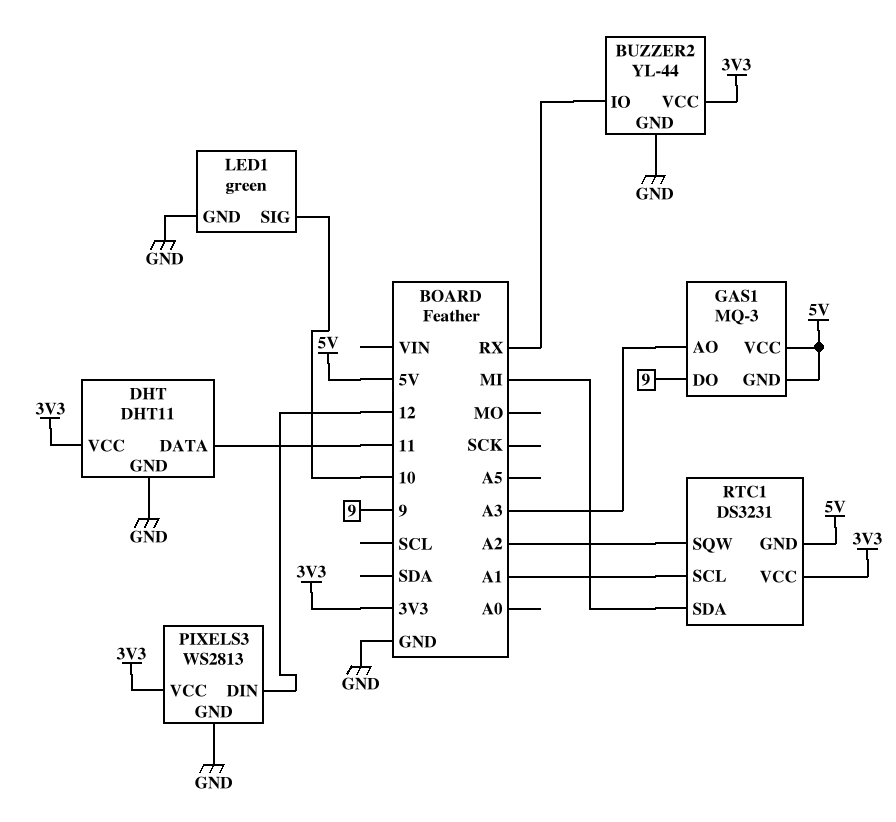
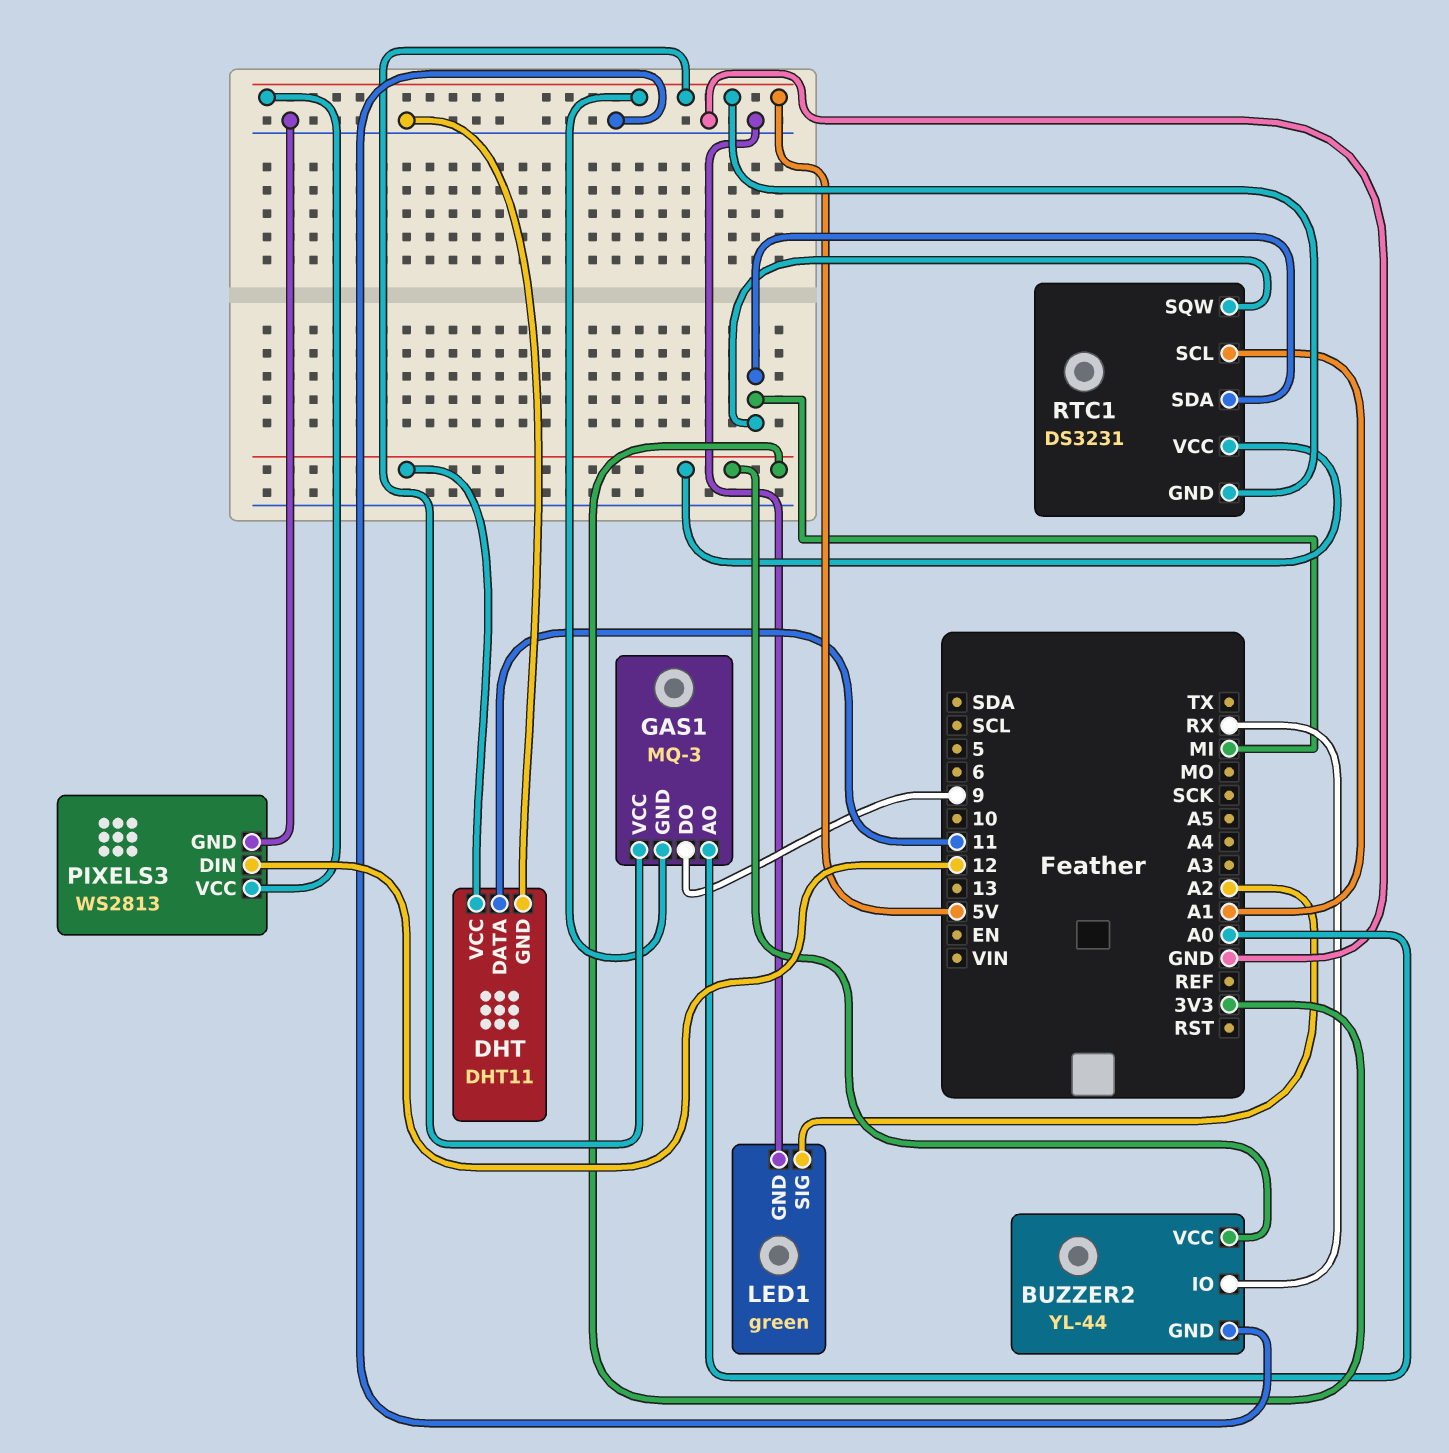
GAS1 pin AO: A3 -> A0
LED1 pin SIG: 10 -> A2
PIXELS3 pin VCC: 3V3 -> 5V
RTC1 pin SQW: A2 -> MI

